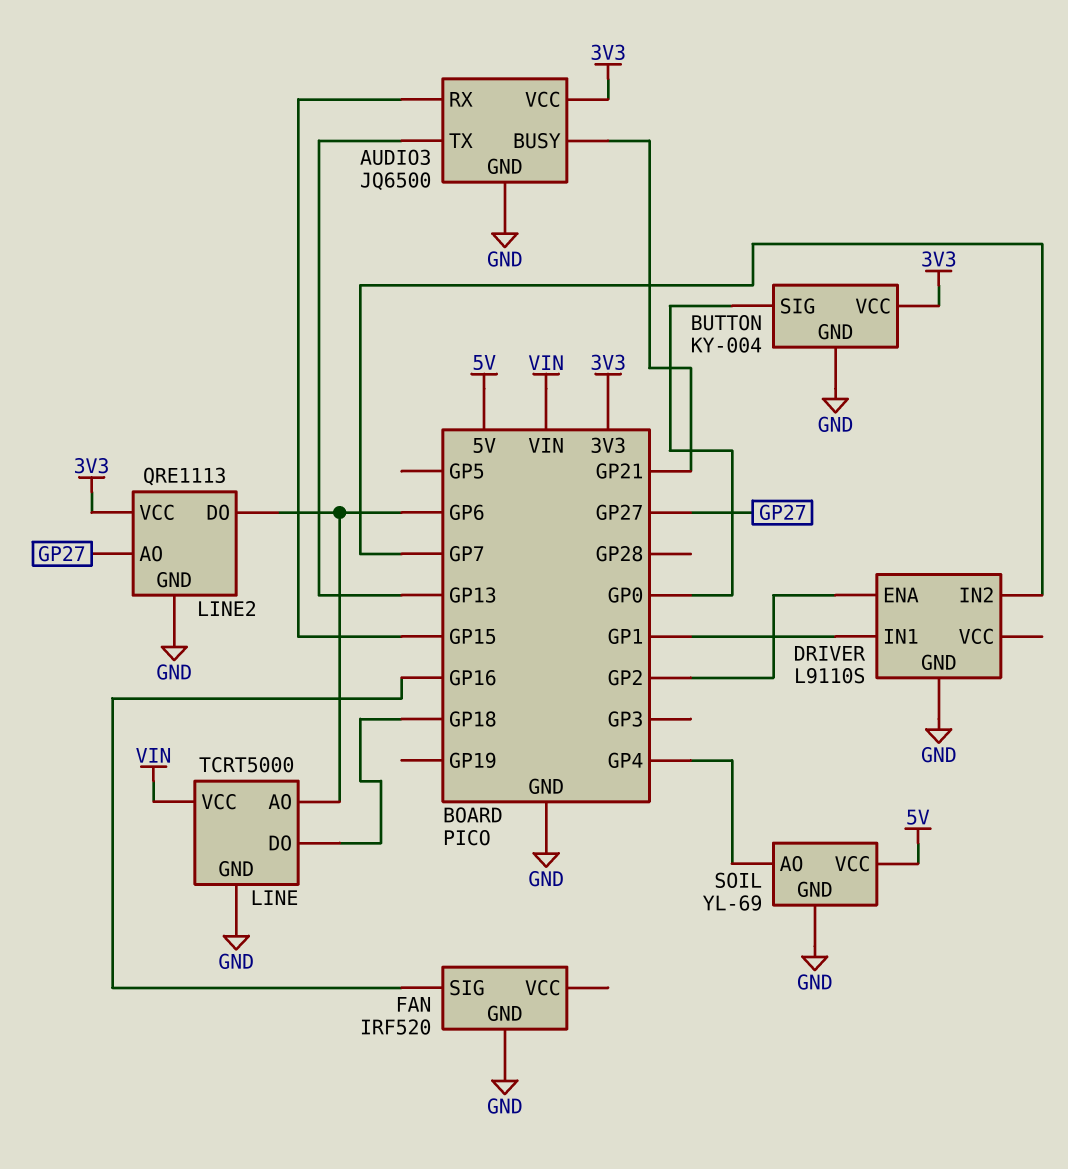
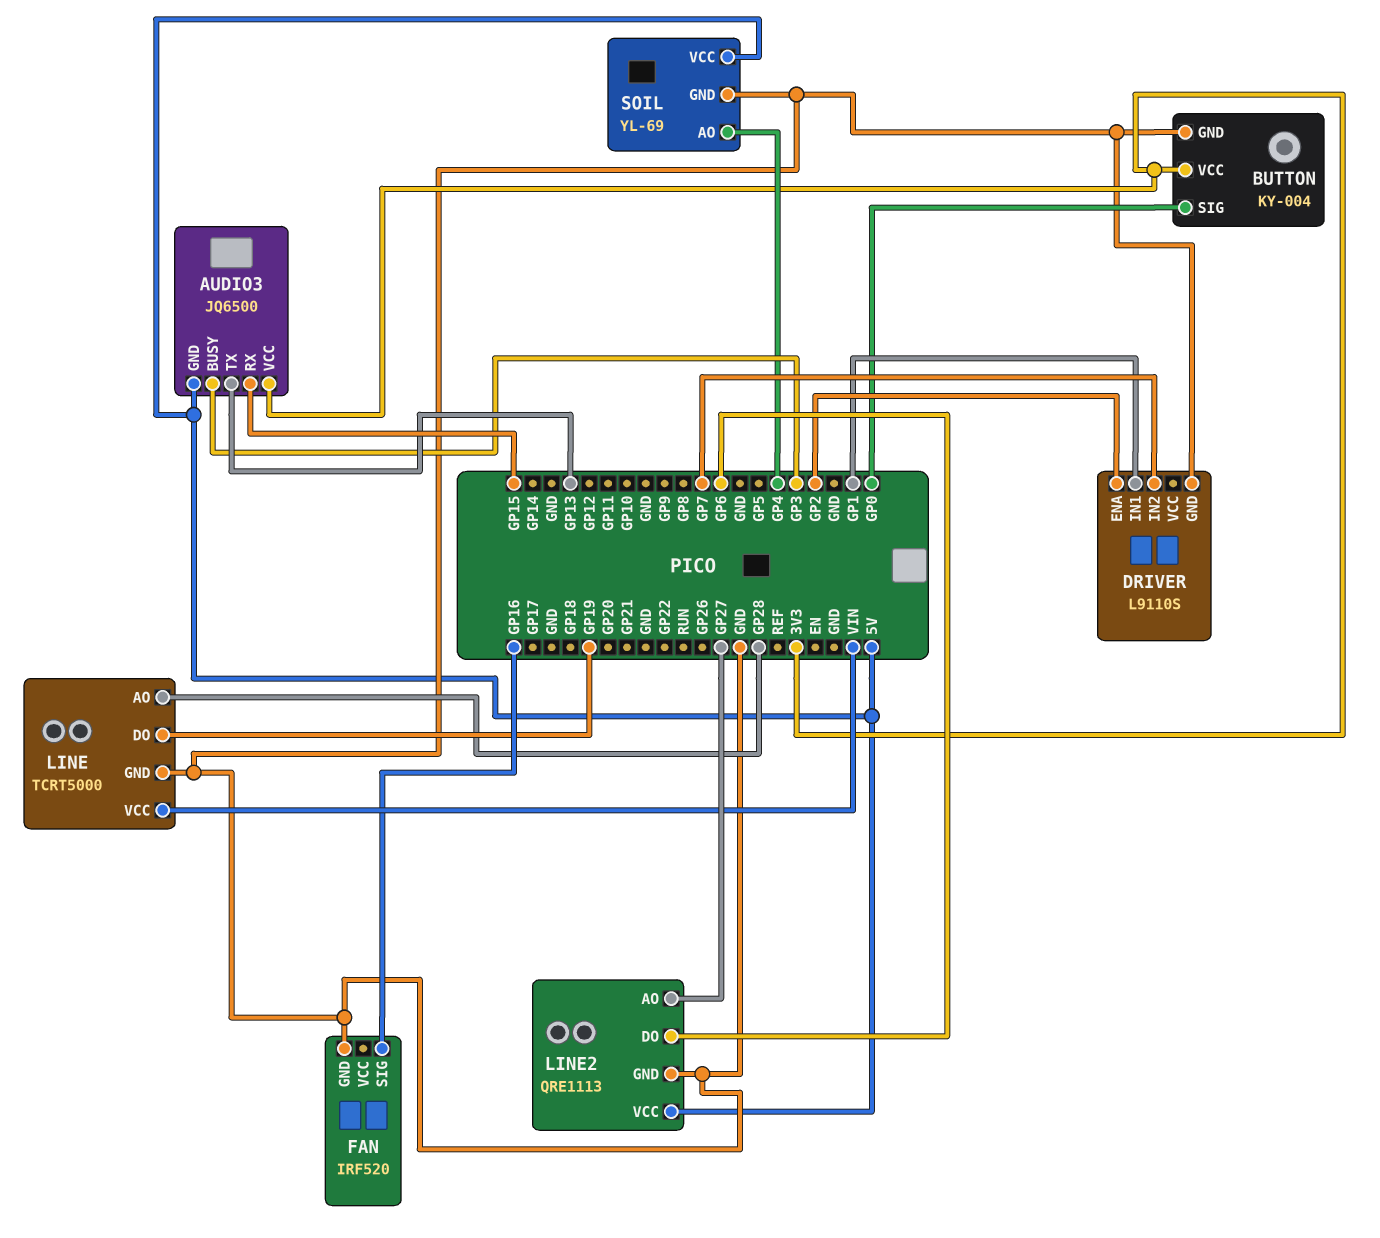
AUDIO3 pin BUSY: GP21 -> GP3
AUDIO3 pin GND: GND -> 5V
LINE pin AO: GP6 -> GP28
LINE pin DO: GP18 -> GP19
LINE2 pin VCC: 3V3 -> 5V

